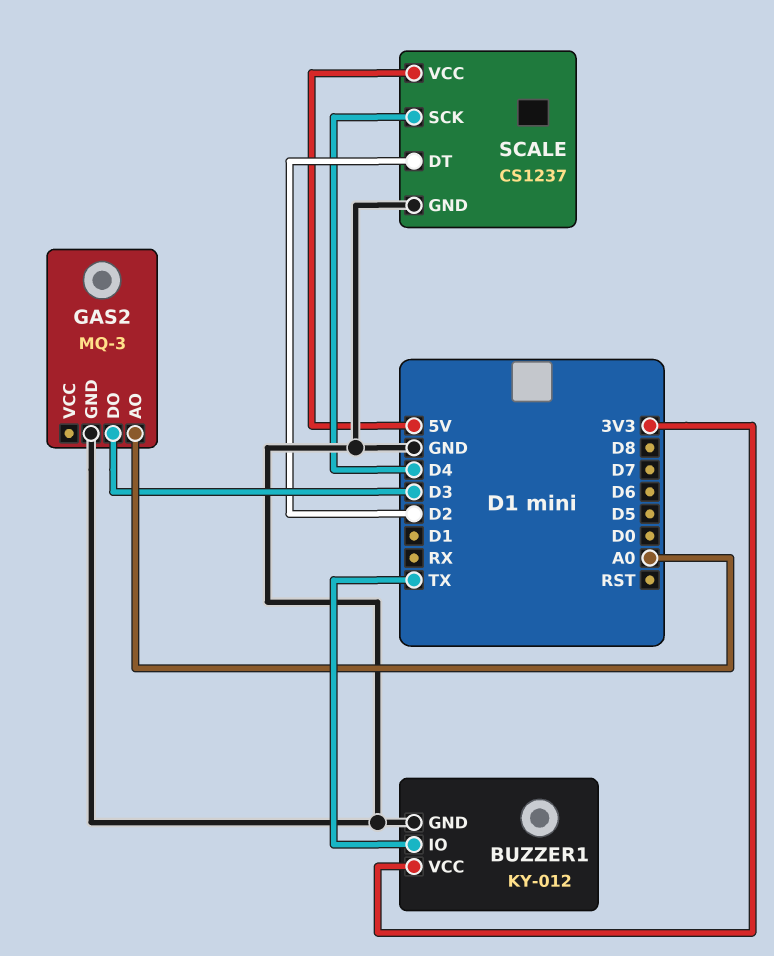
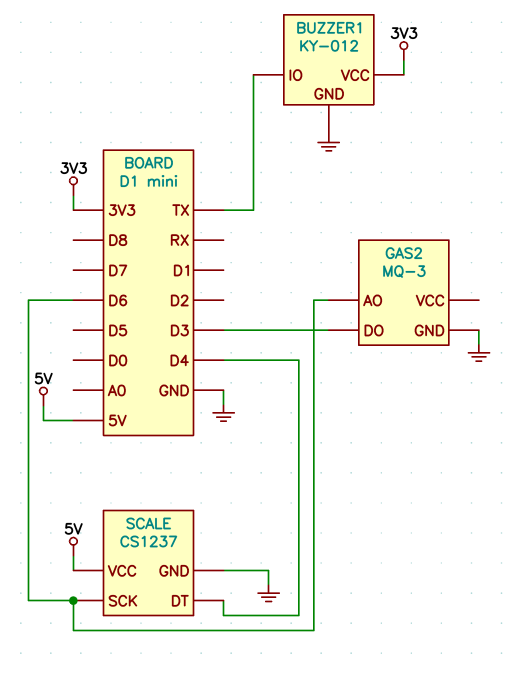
GAS2 pin AO: A0 -> D6
SCALE pin DT: D2 -> D4
SCALE pin SCK: D4 -> D6

